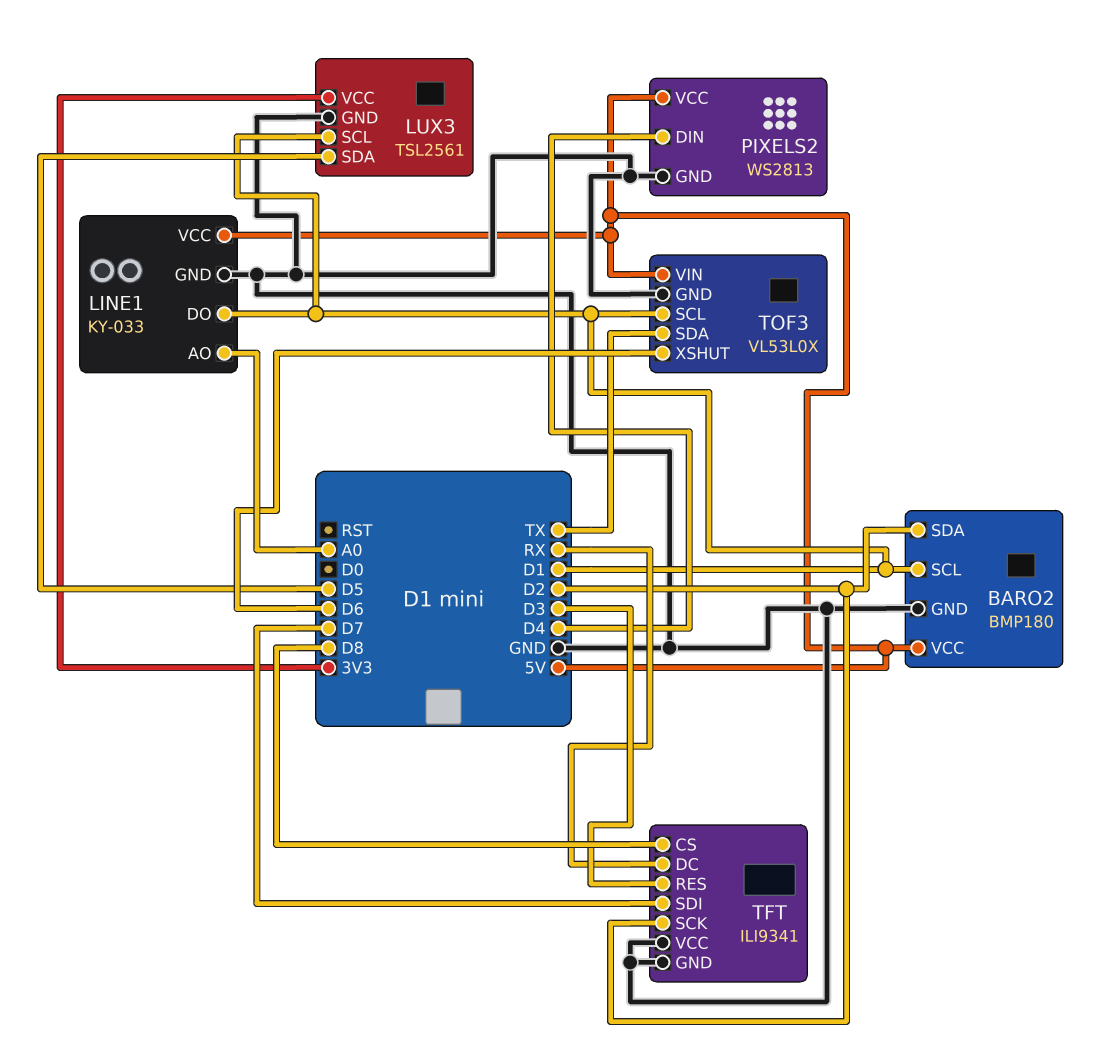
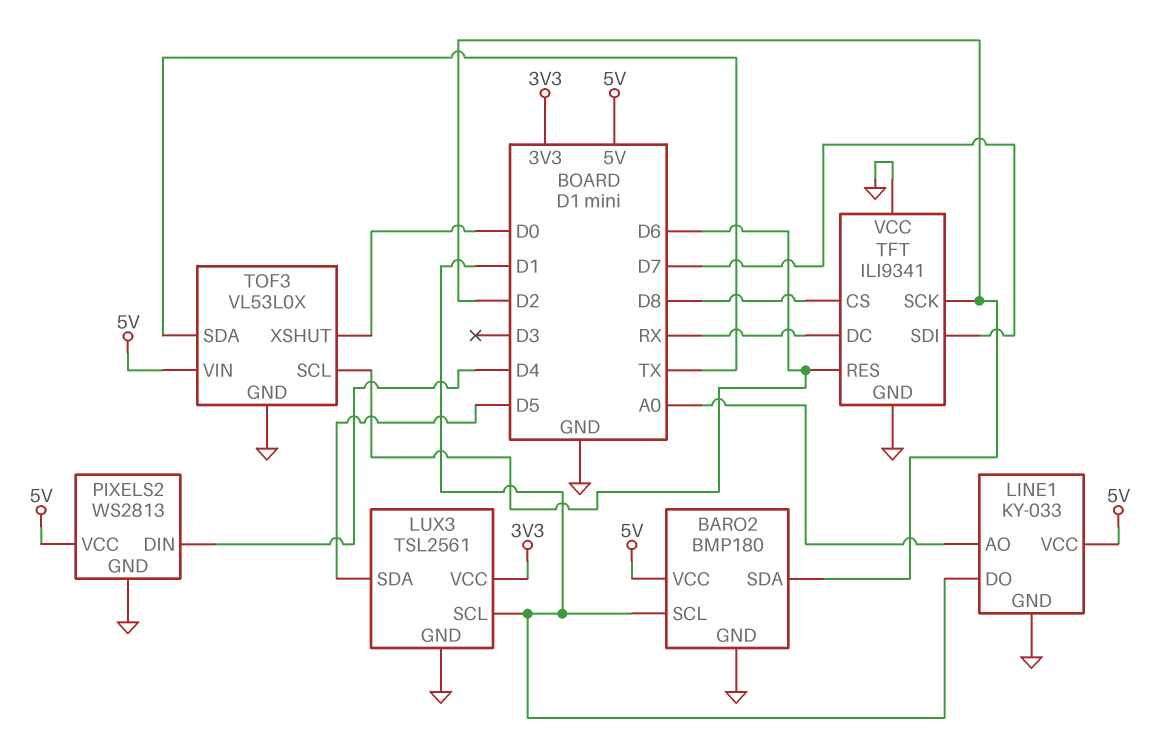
TFT pin RES: D3 -> D6
TOF3 pin SCL: D1 -> D6
TOF3 pin XSHUT: D6 -> D0

